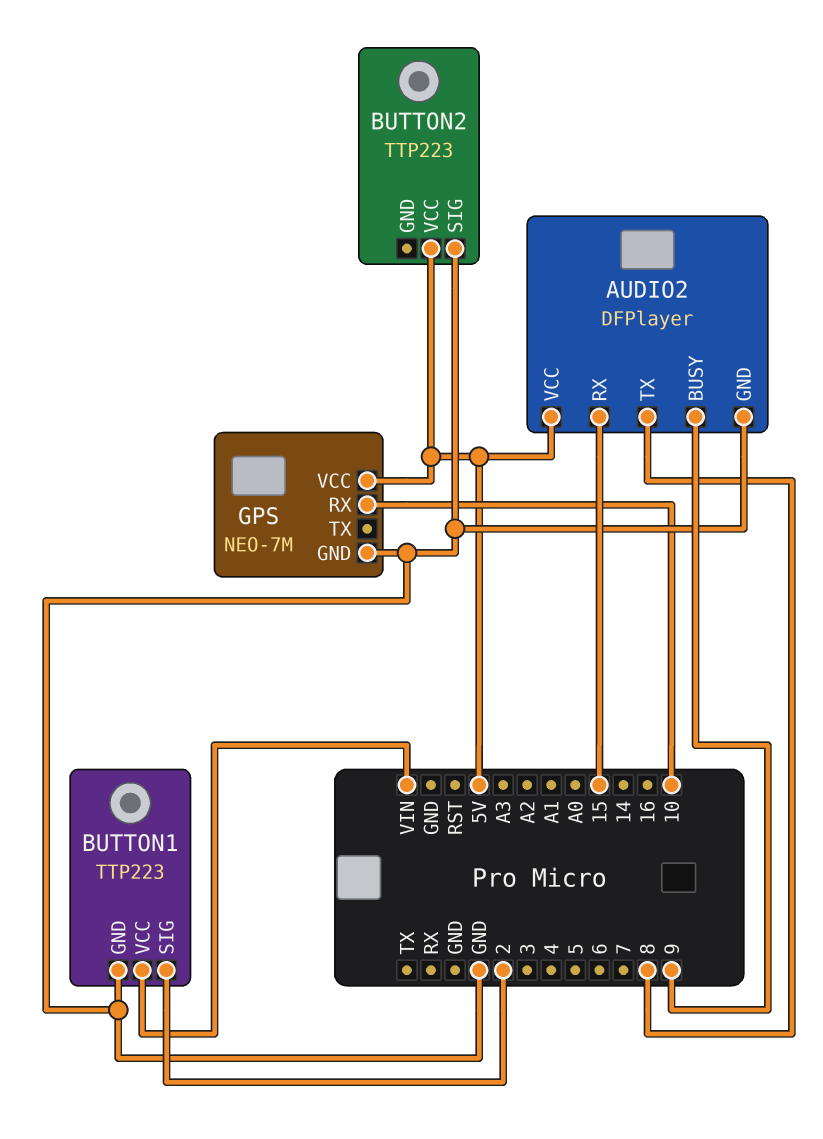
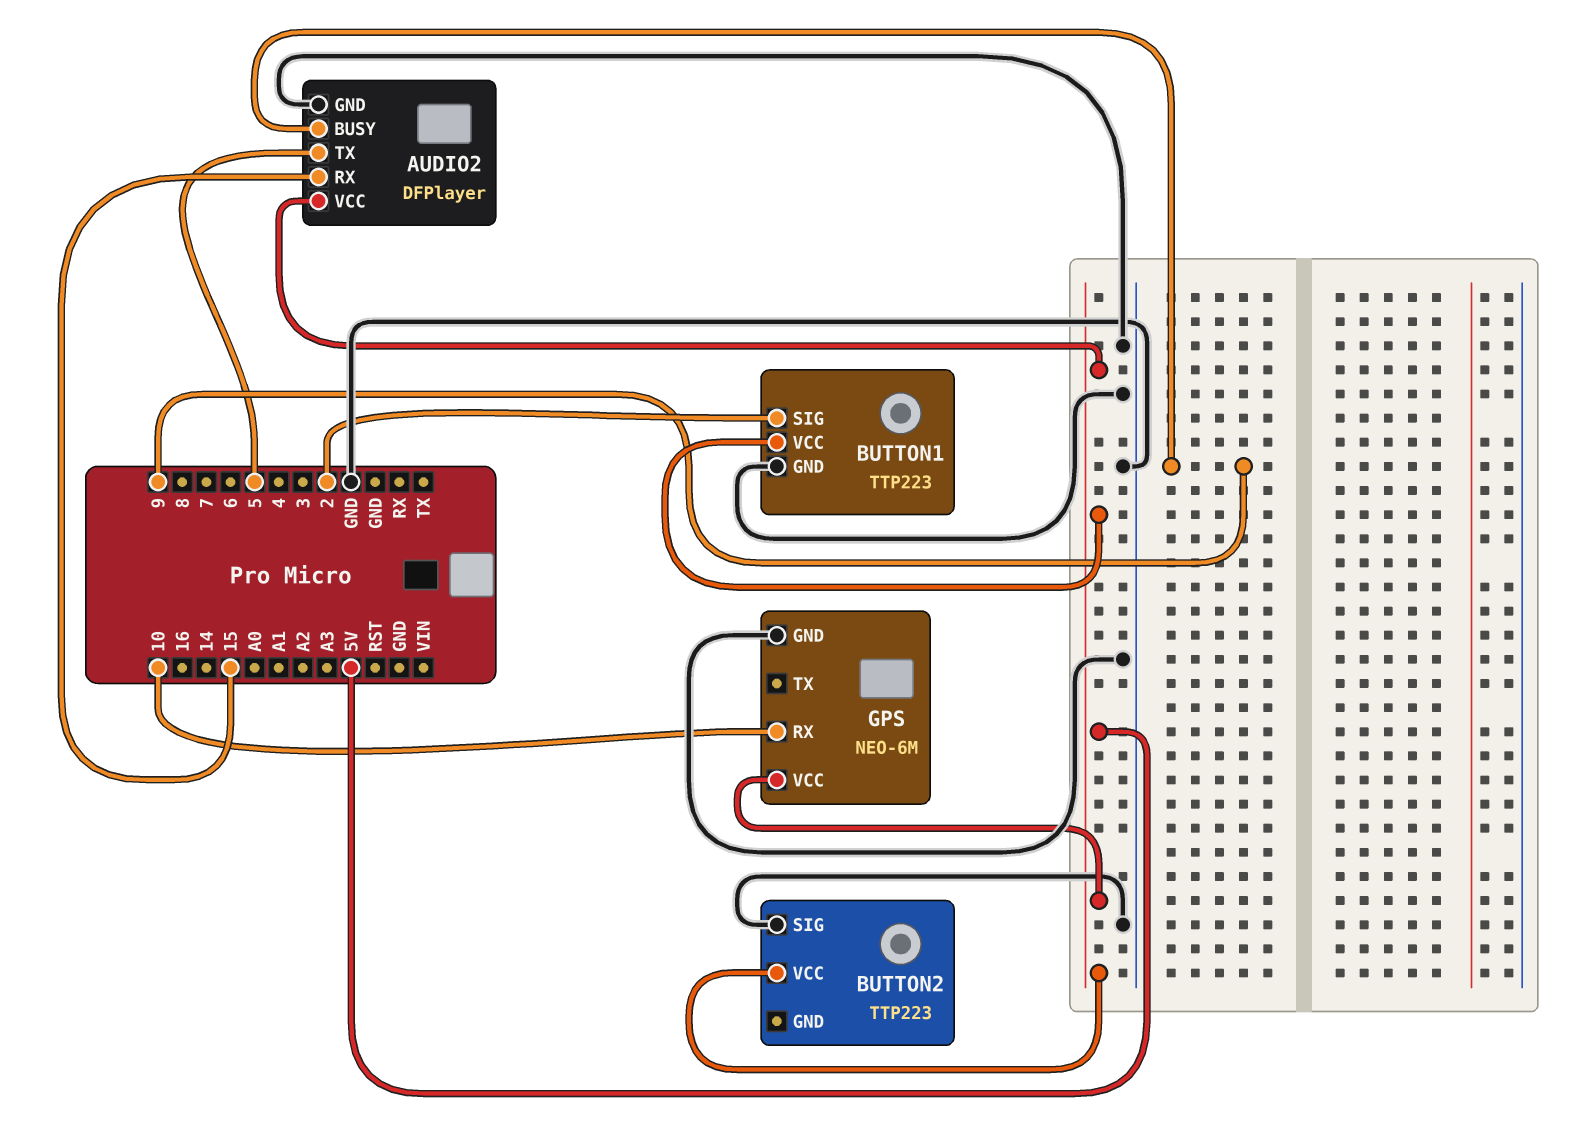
AUDIO2 pin TX: 8 -> 5
BUTTON1 pin VCC: VIN -> 5V
GPS: NEO-7M -> NEO-6M

